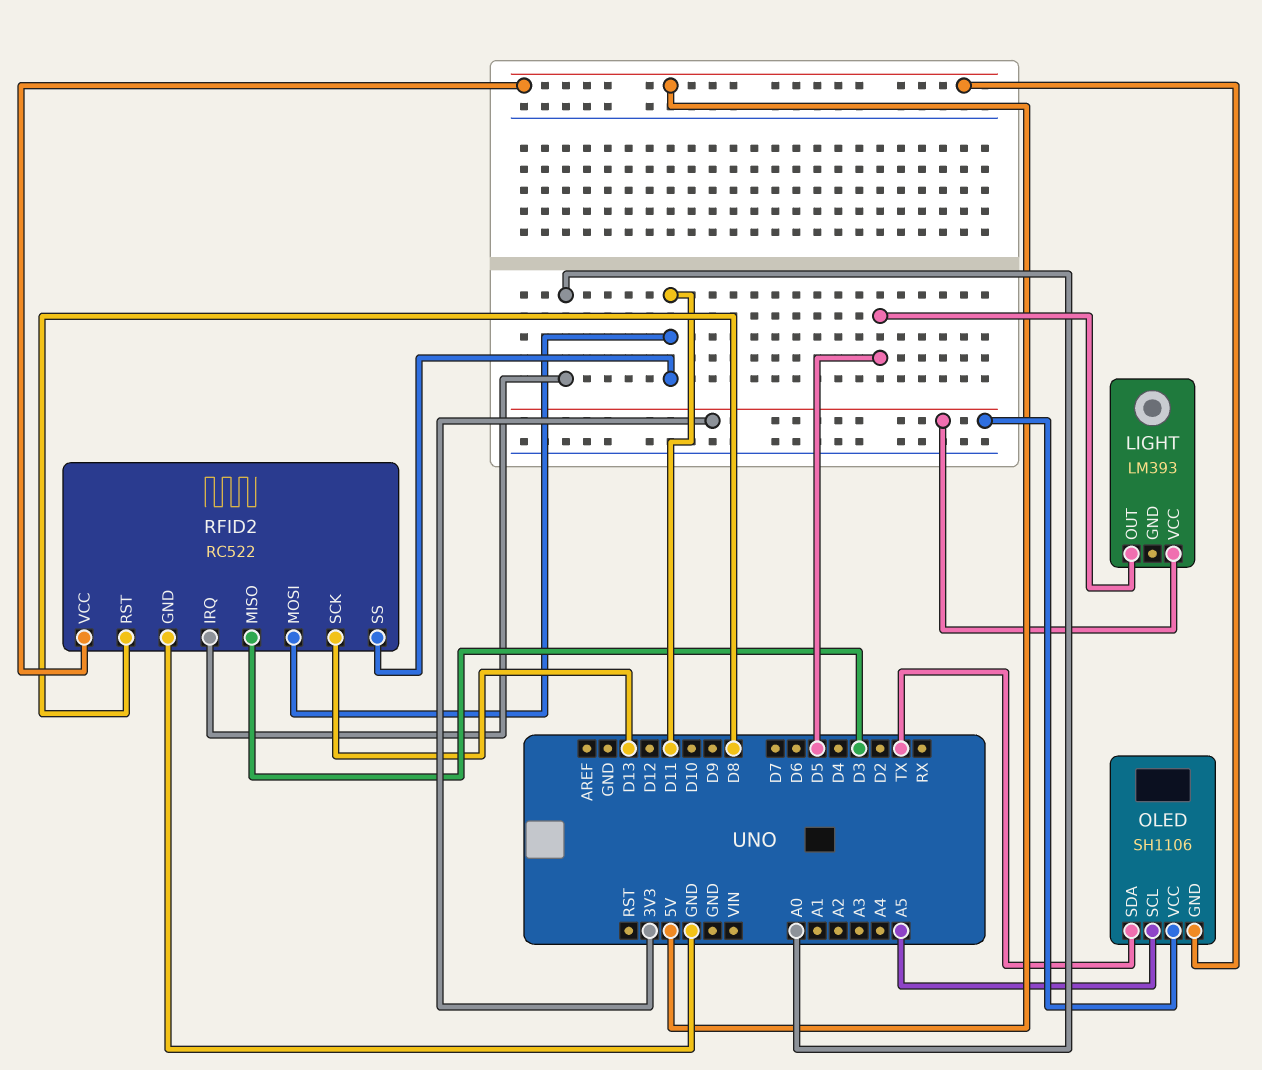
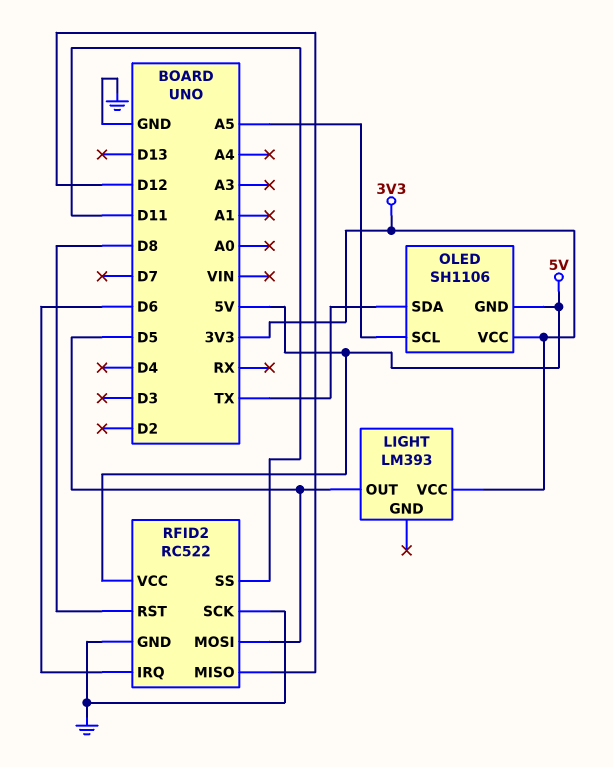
RFID2 pin IRQ: A0 -> D6
RFID2 pin MISO: D3 -> D12
RFID2 pin MOSI: D11 -> D5
RFID2 pin SCK: D13 -> GND

